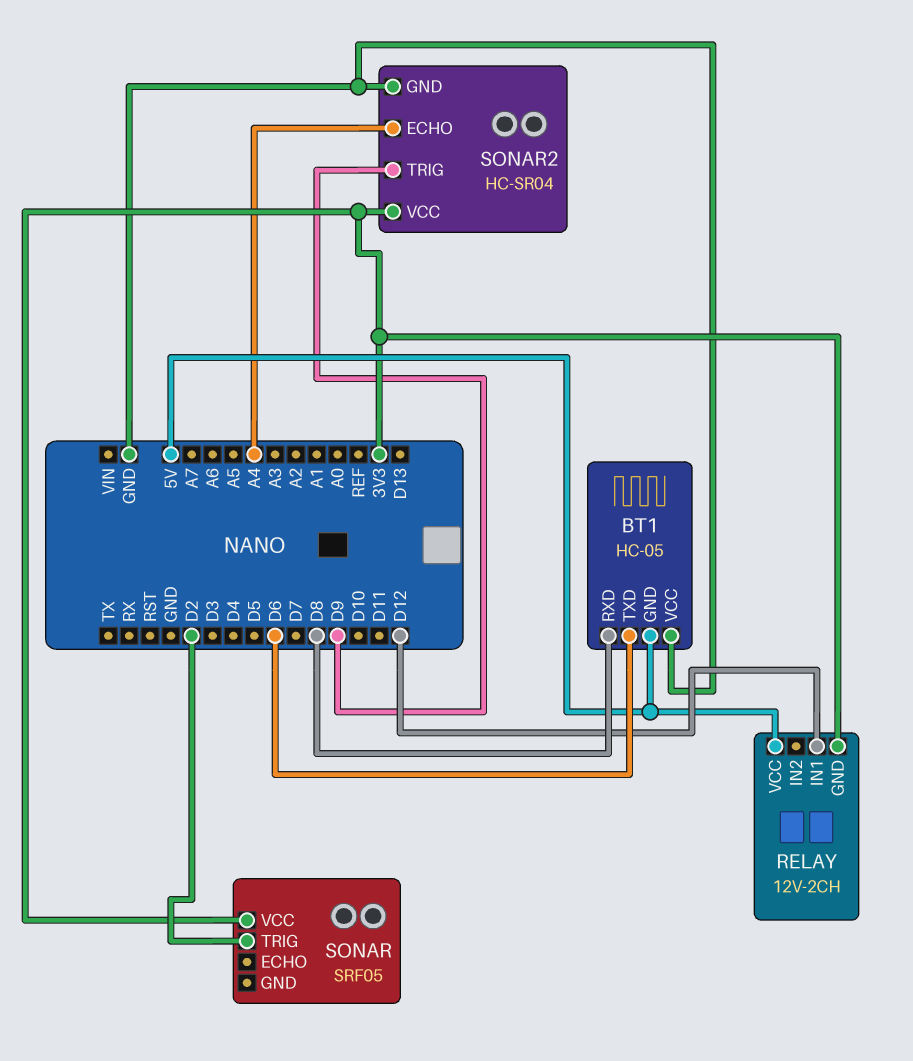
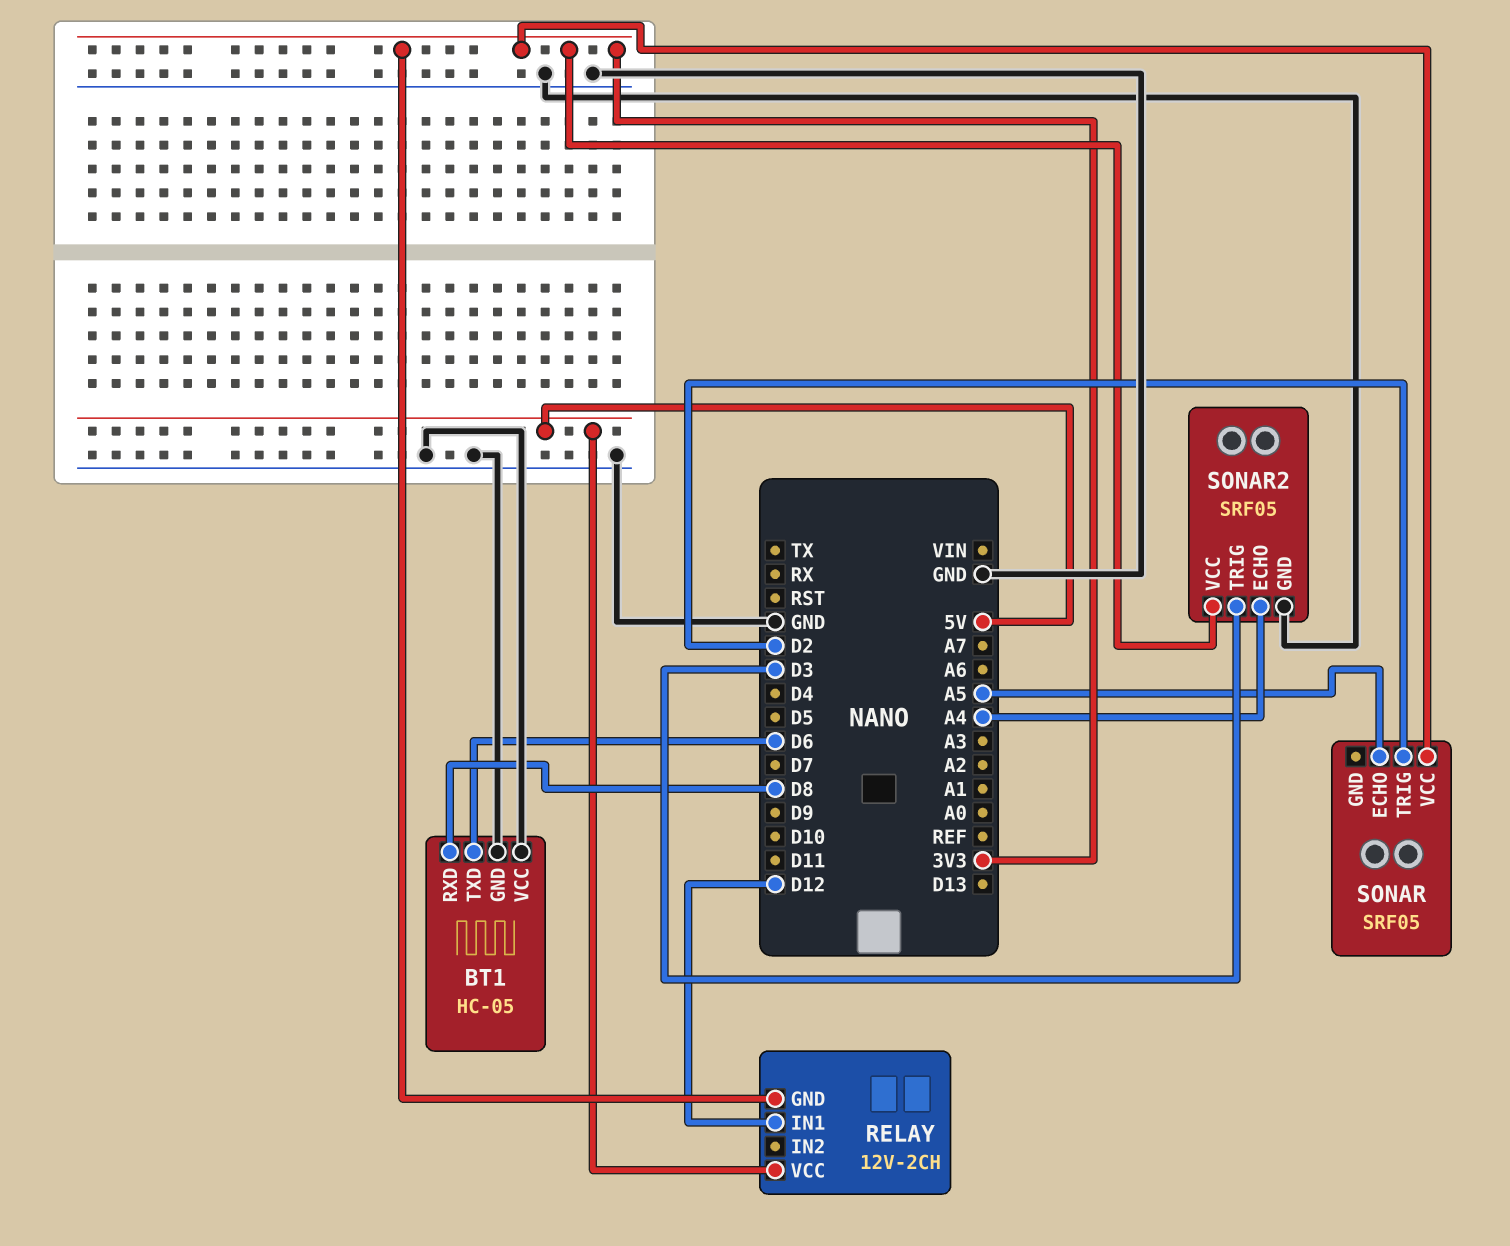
BT1 pin GND: 5V -> GND
SONAR pin ECHO: none -> A5
SONAR2: HC-SR04 -> SRF05
SONAR2 pin TRIG: D9 -> D3

